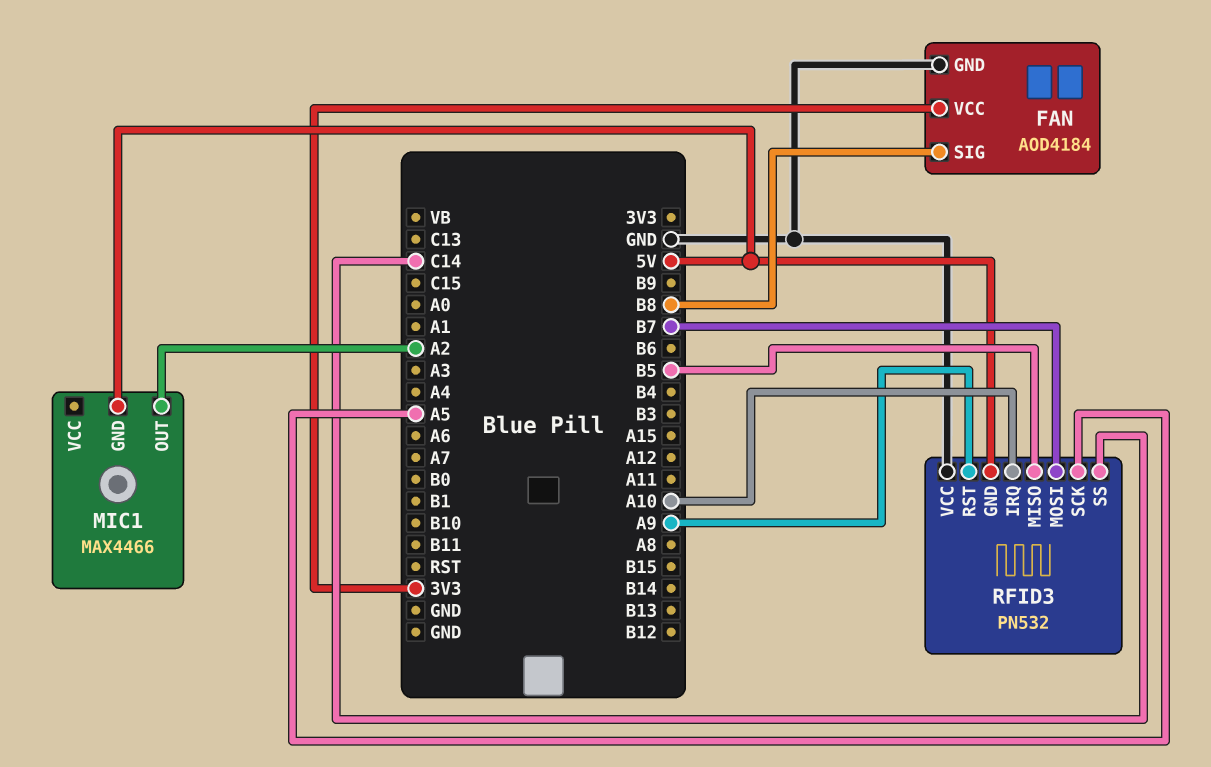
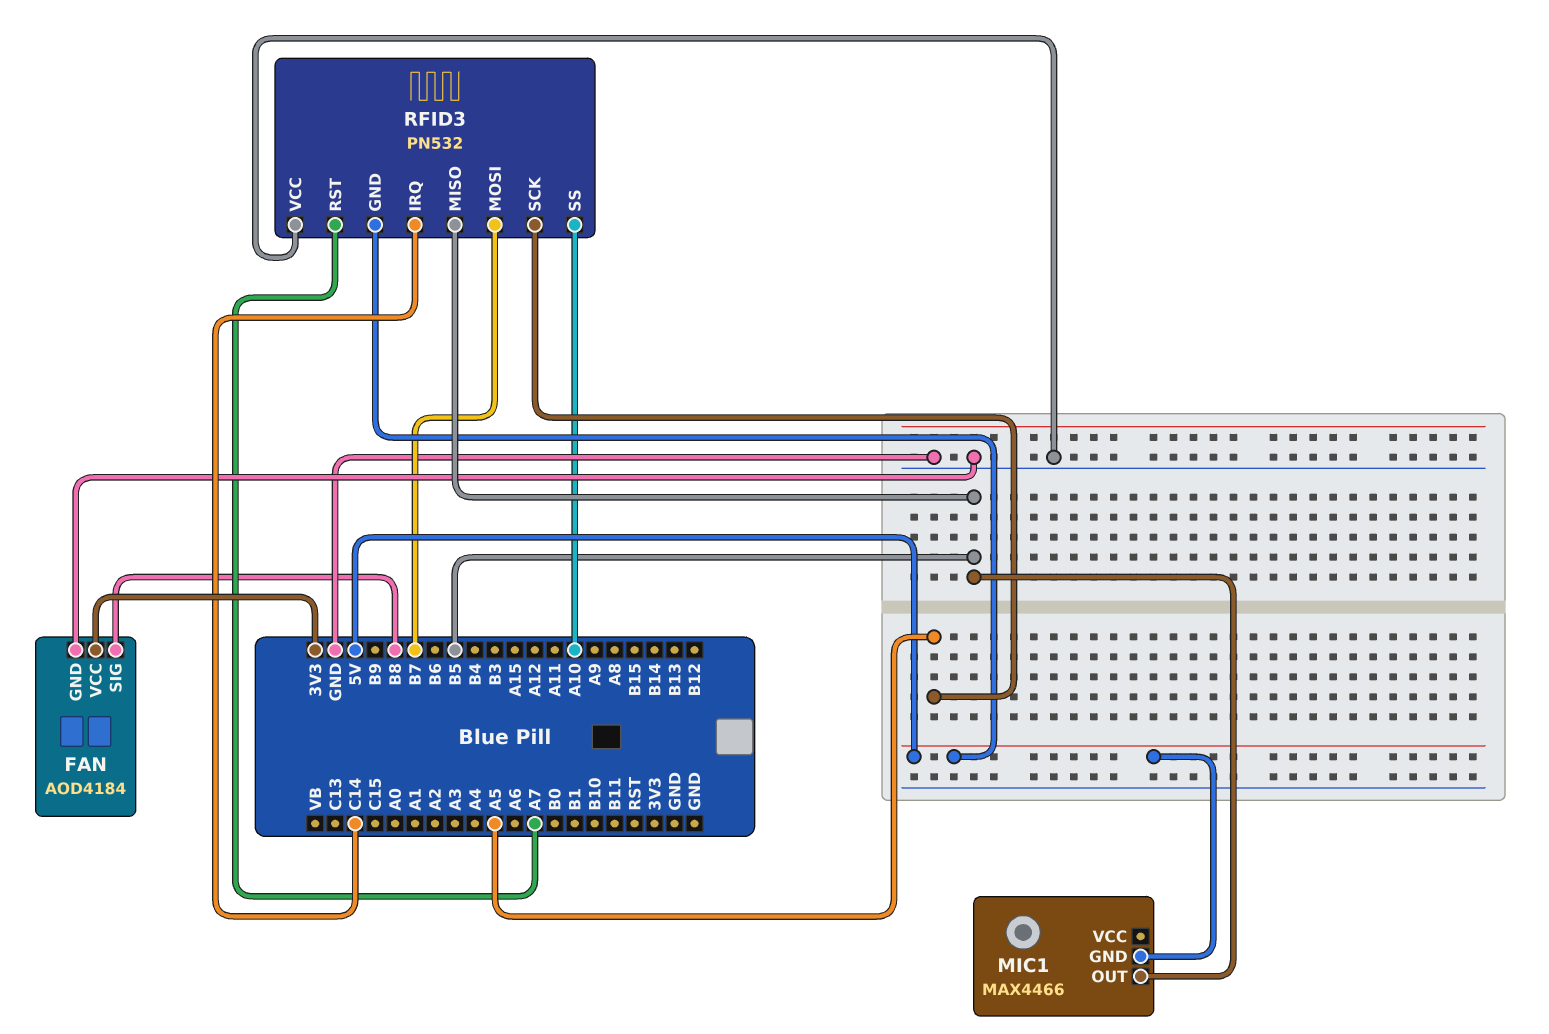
MIC1 pin OUT: A2 -> B5
RFID3 pin IRQ: A10 -> C14
RFID3 pin RST: A9 -> A7
RFID3 pin SS: C14 -> A10

